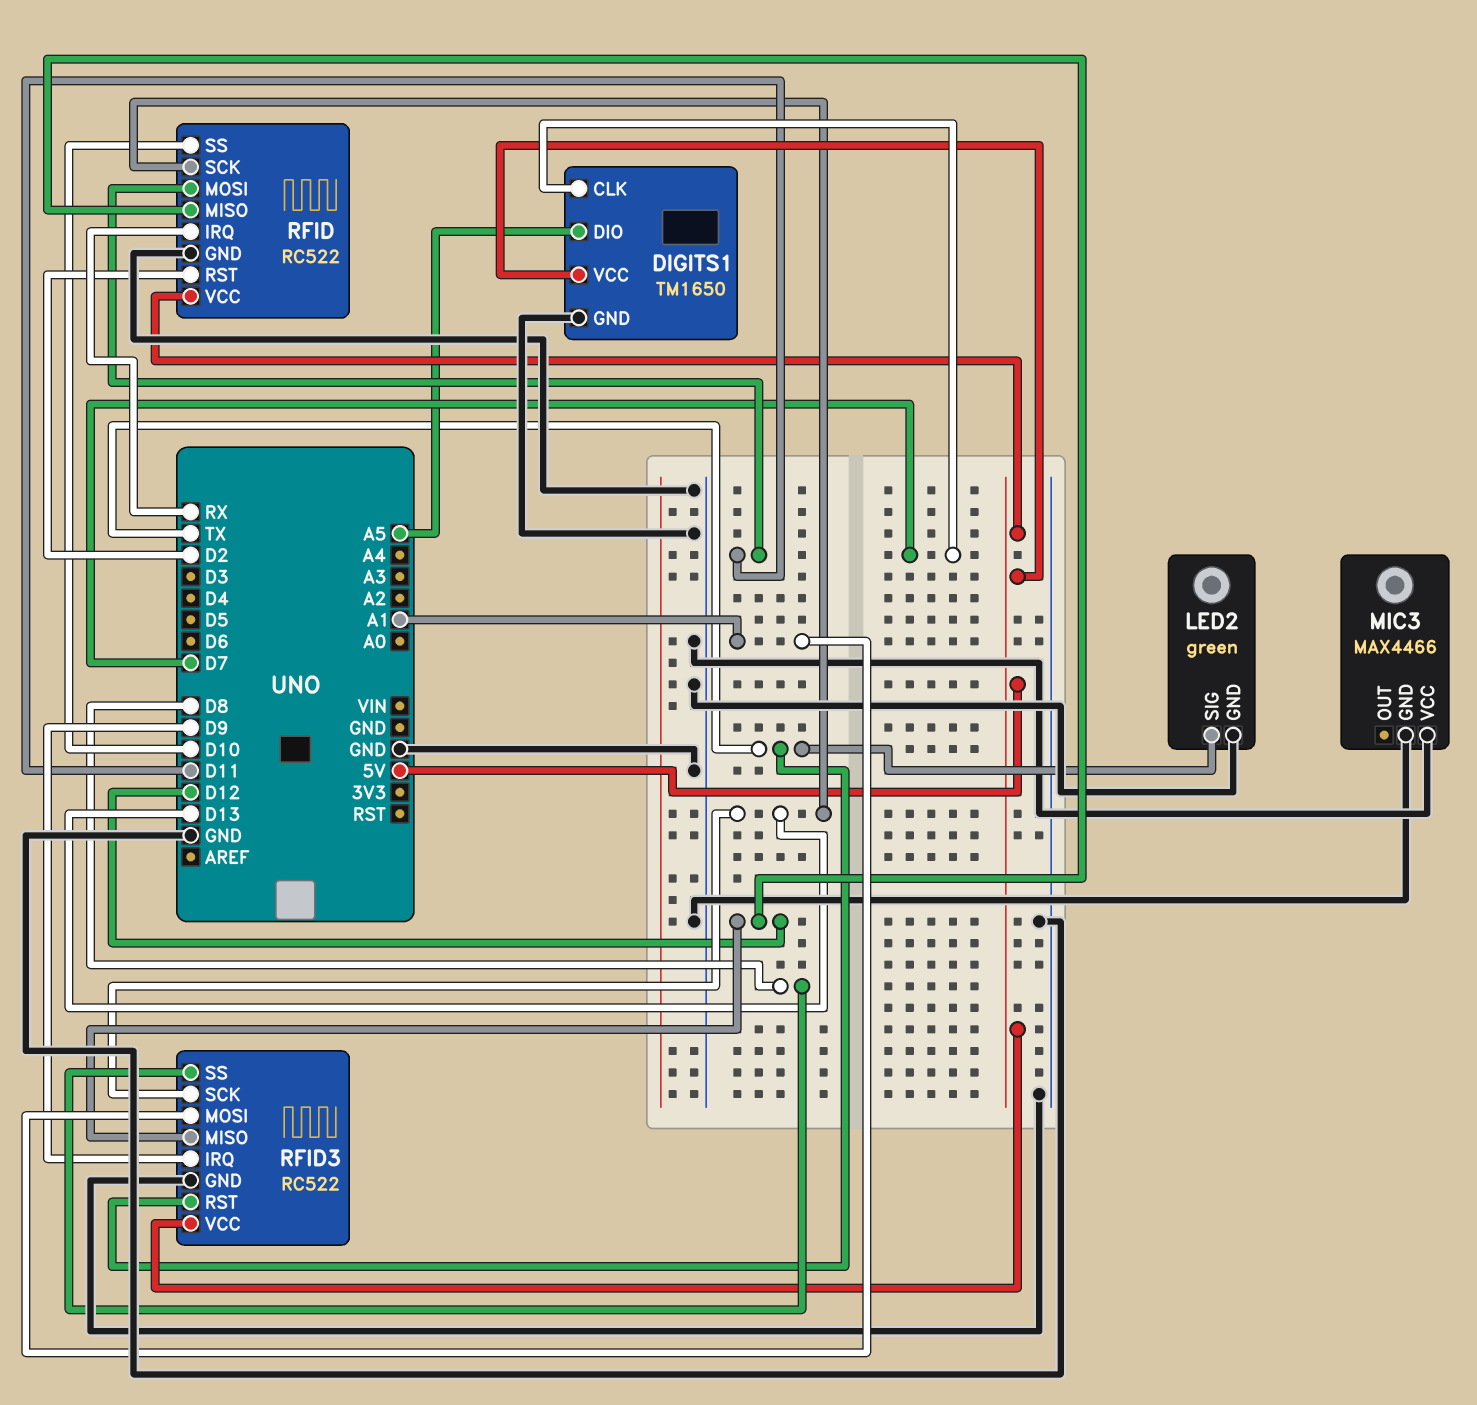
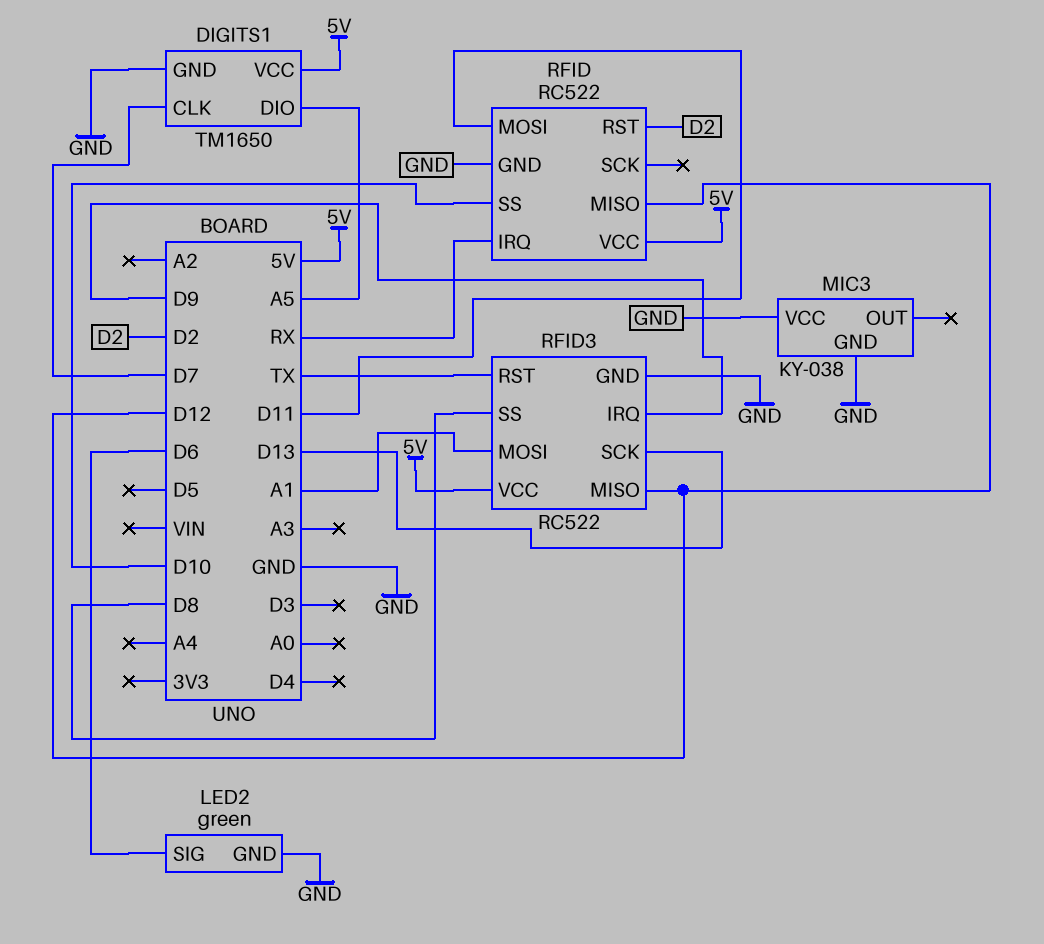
LED2 pin SIG: TX -> D6
MIC3: MAX4466 -> KY-038
RFID pin SCK: D13 -> none

